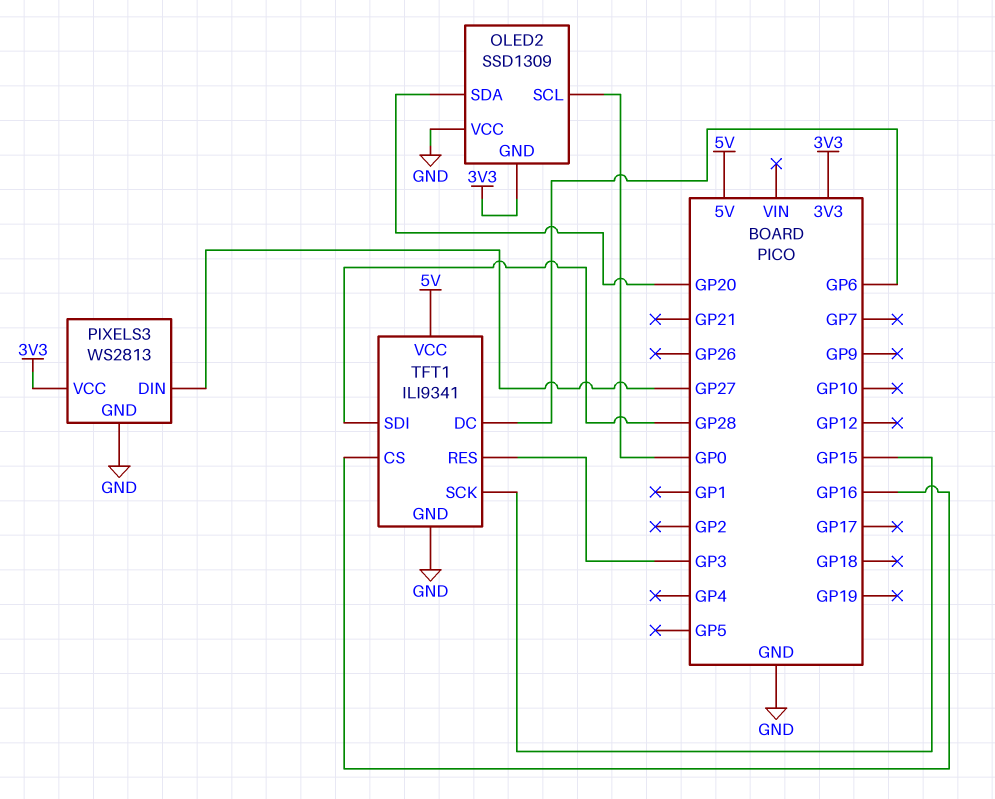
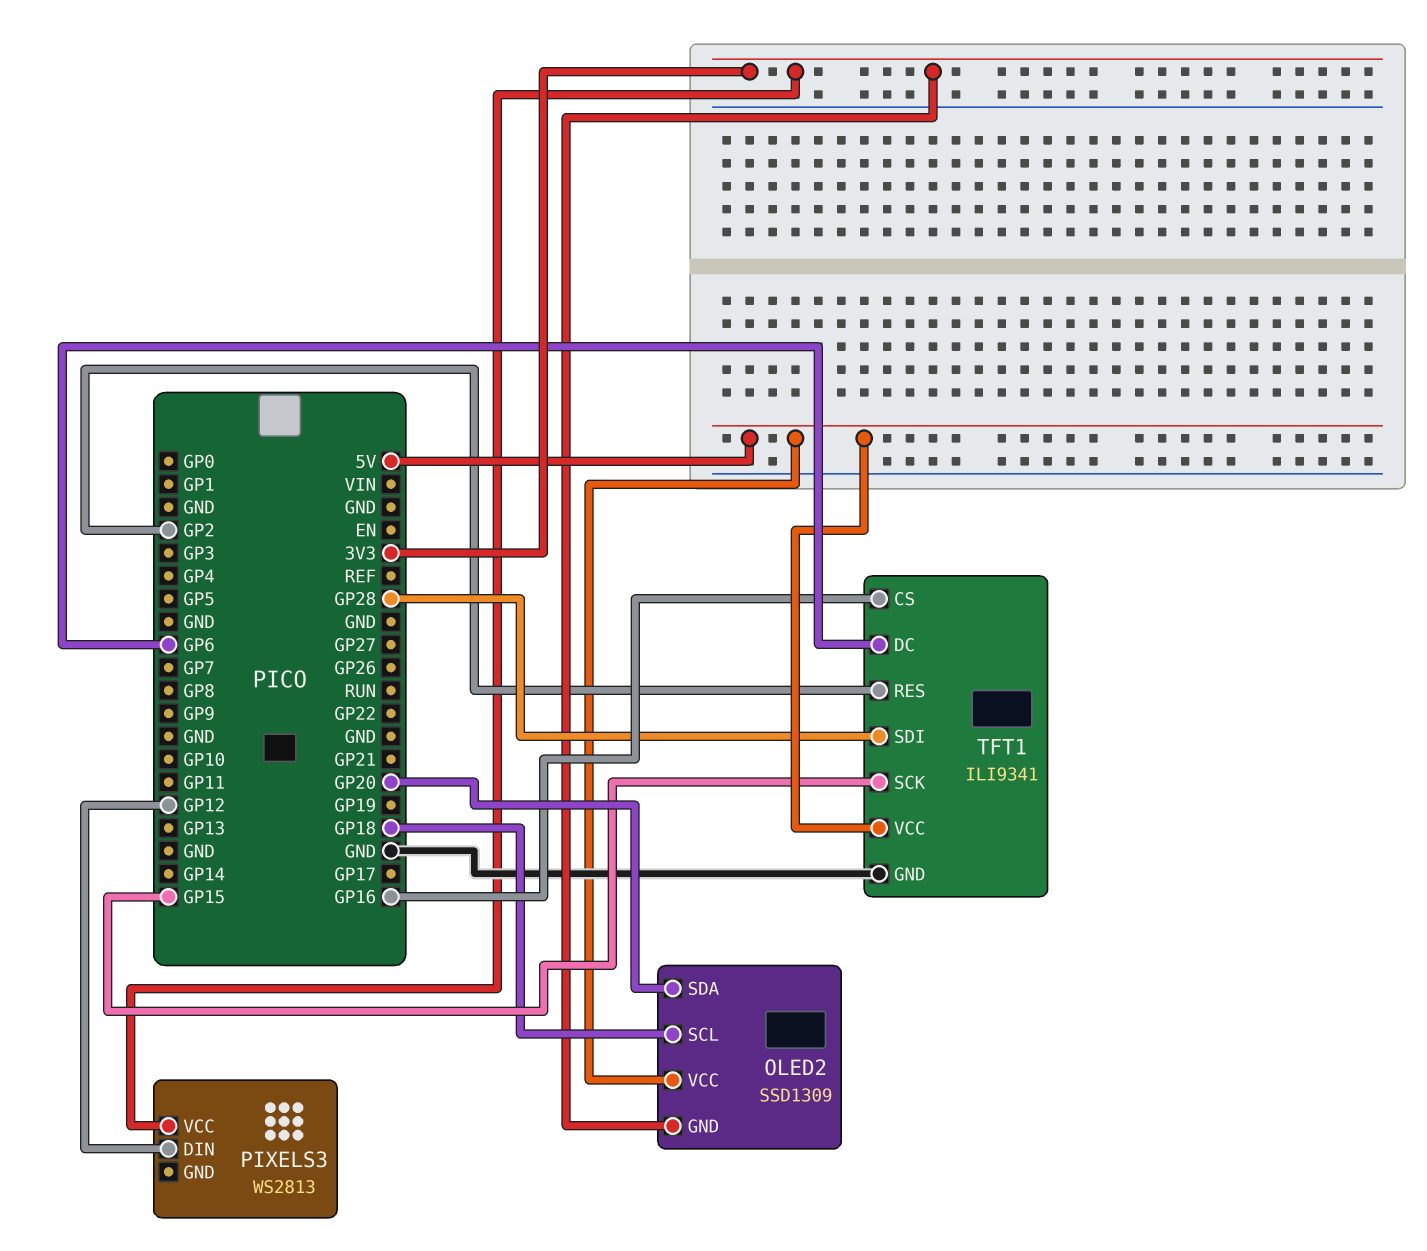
OLED2 pin SCL: GP0 -> GP18
OLED2 pin VCC: GND -> 5V
PIXELS3 pin DIN: GP27 -> GP12
PIXELS3 pin GND: GND -> none
TFT1 pin RES: GP3 -> GP2

